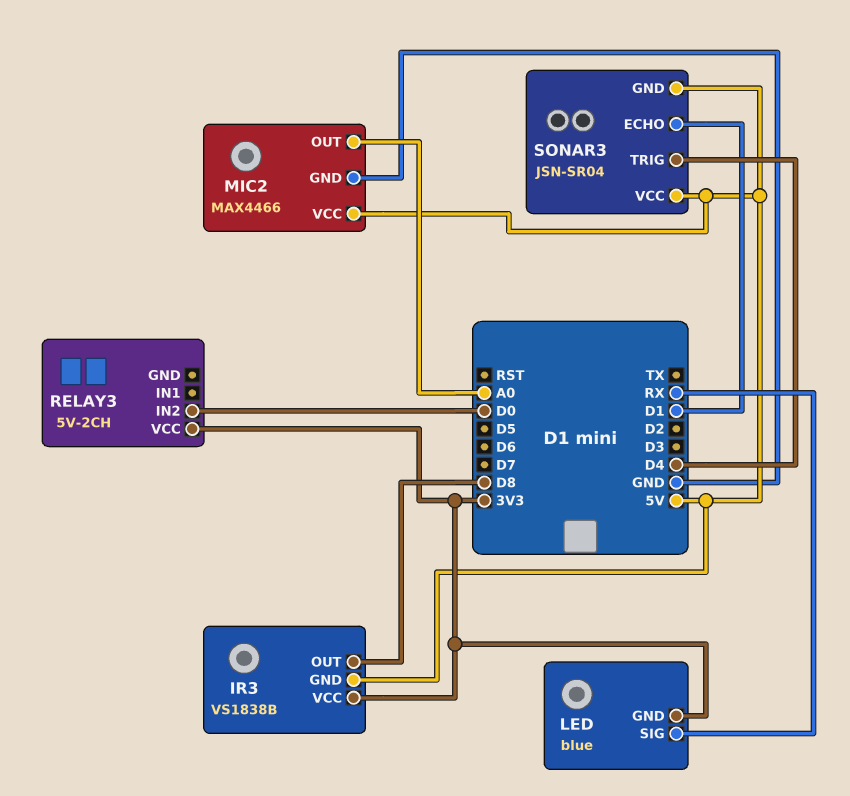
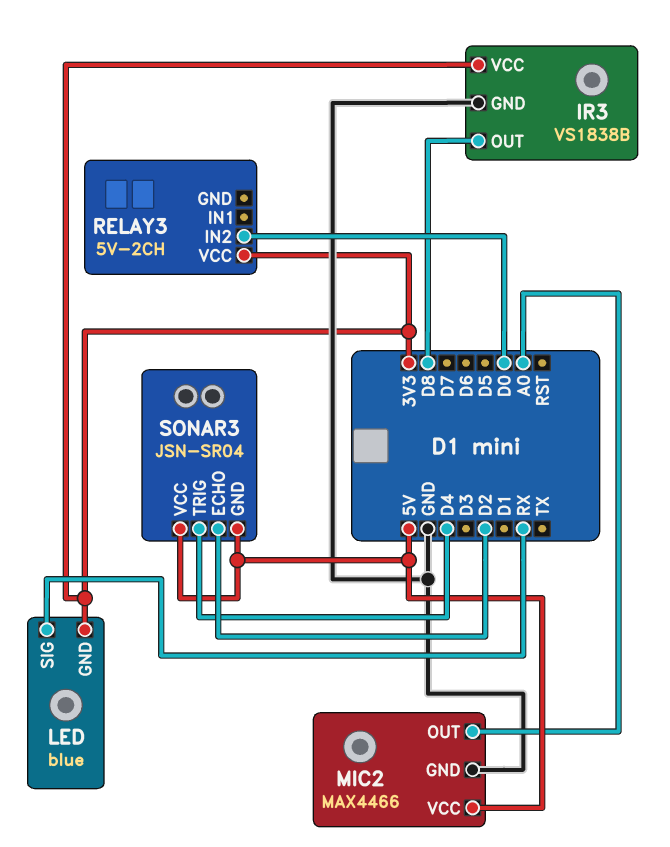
IR3 pin GND: 5V -> GND
SONAR3 pin ECHO: D1 -> D2

